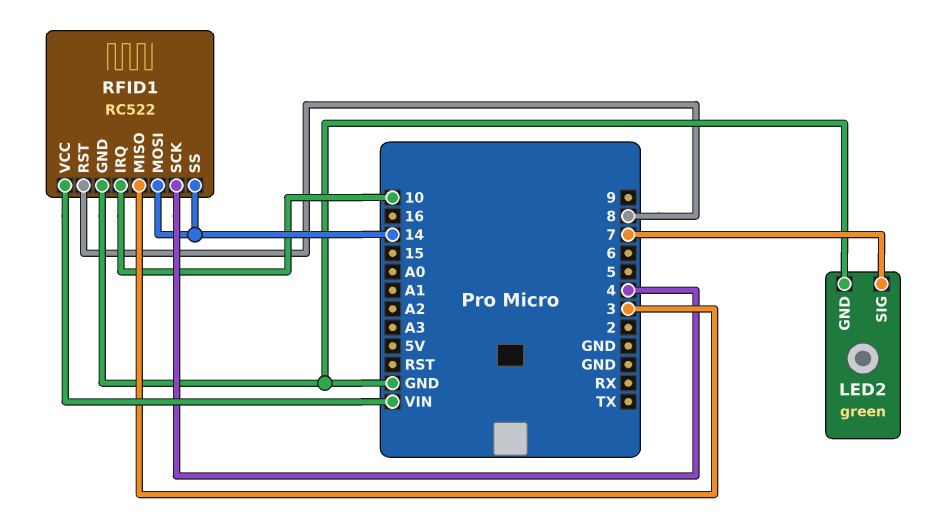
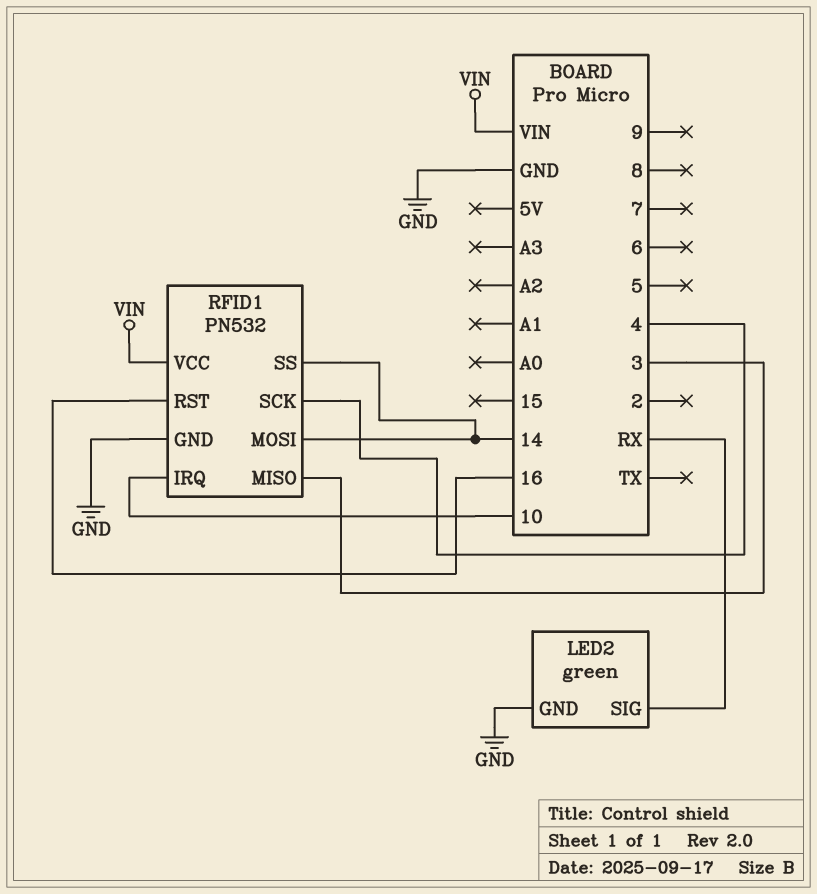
LED2 pin SIG: 7 -> RX
RFID1: RC522 -> PN532
RFID1 pin RST: 8 -> 16

